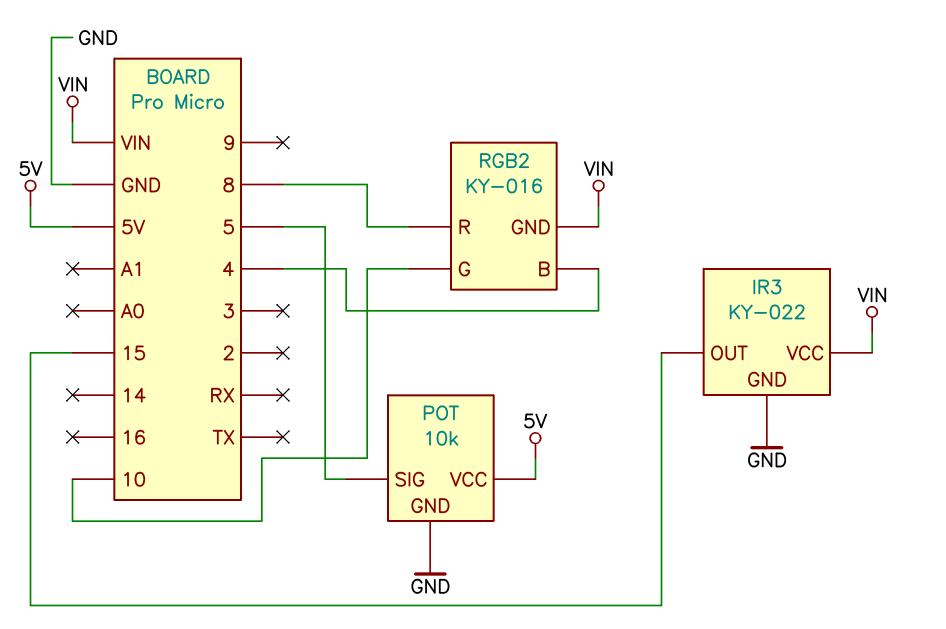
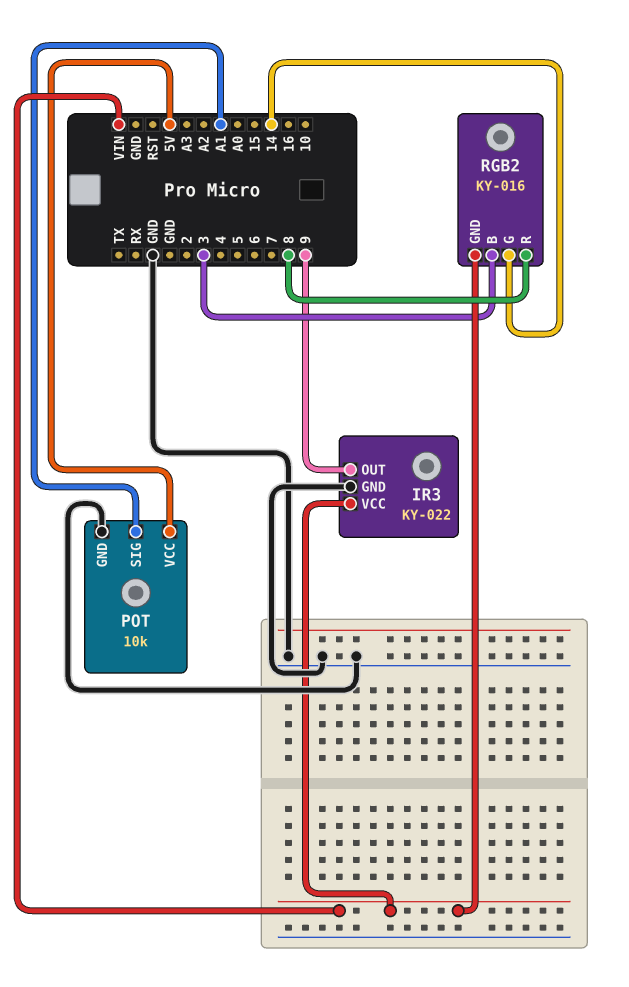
IR3 pin OUT: 15 -> 9
POT pin SIG: 5 -> A1
RGB2 pin B: 4 -> 3
RGB2 pin G: 10 -> 14

